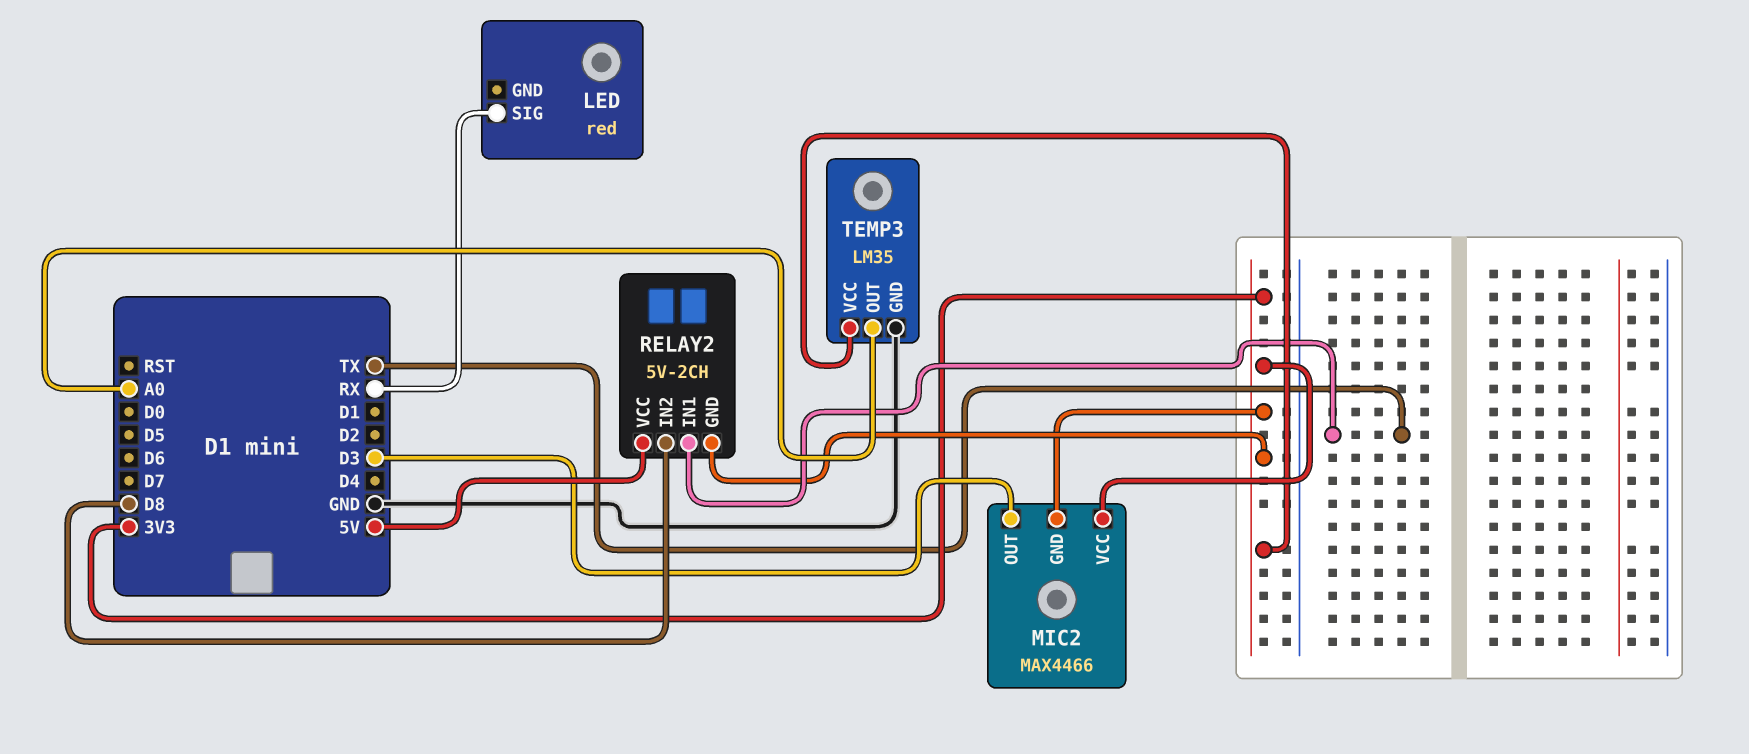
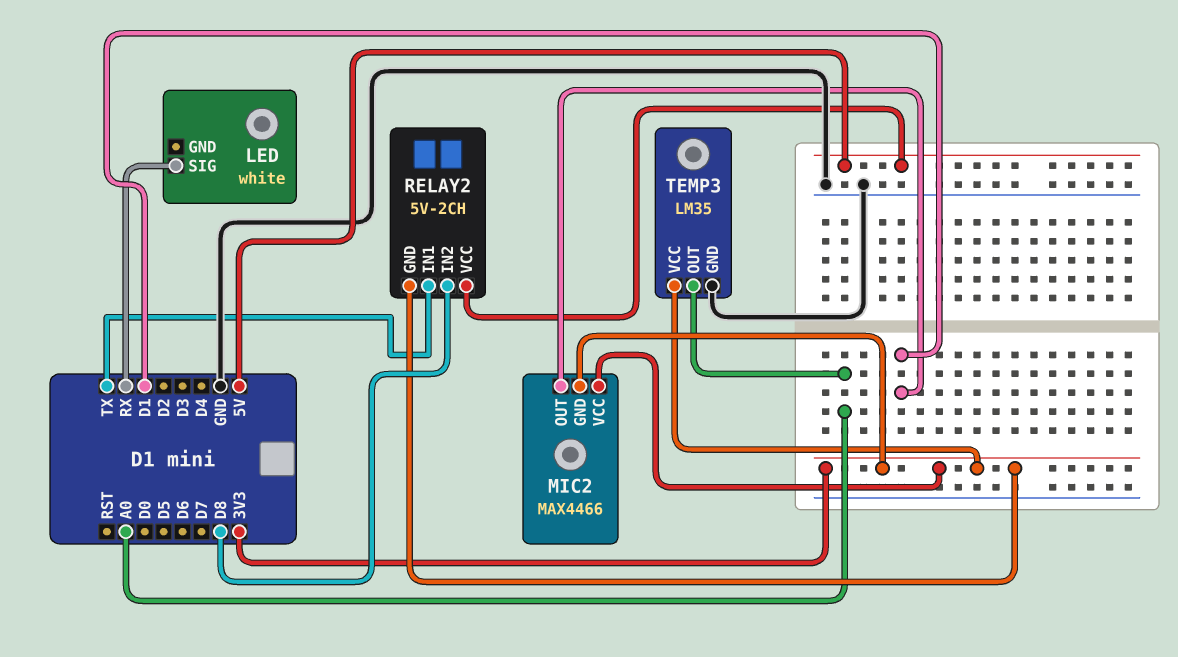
LED: red -> white
MIC2 pin OUT: D3 -> D1

